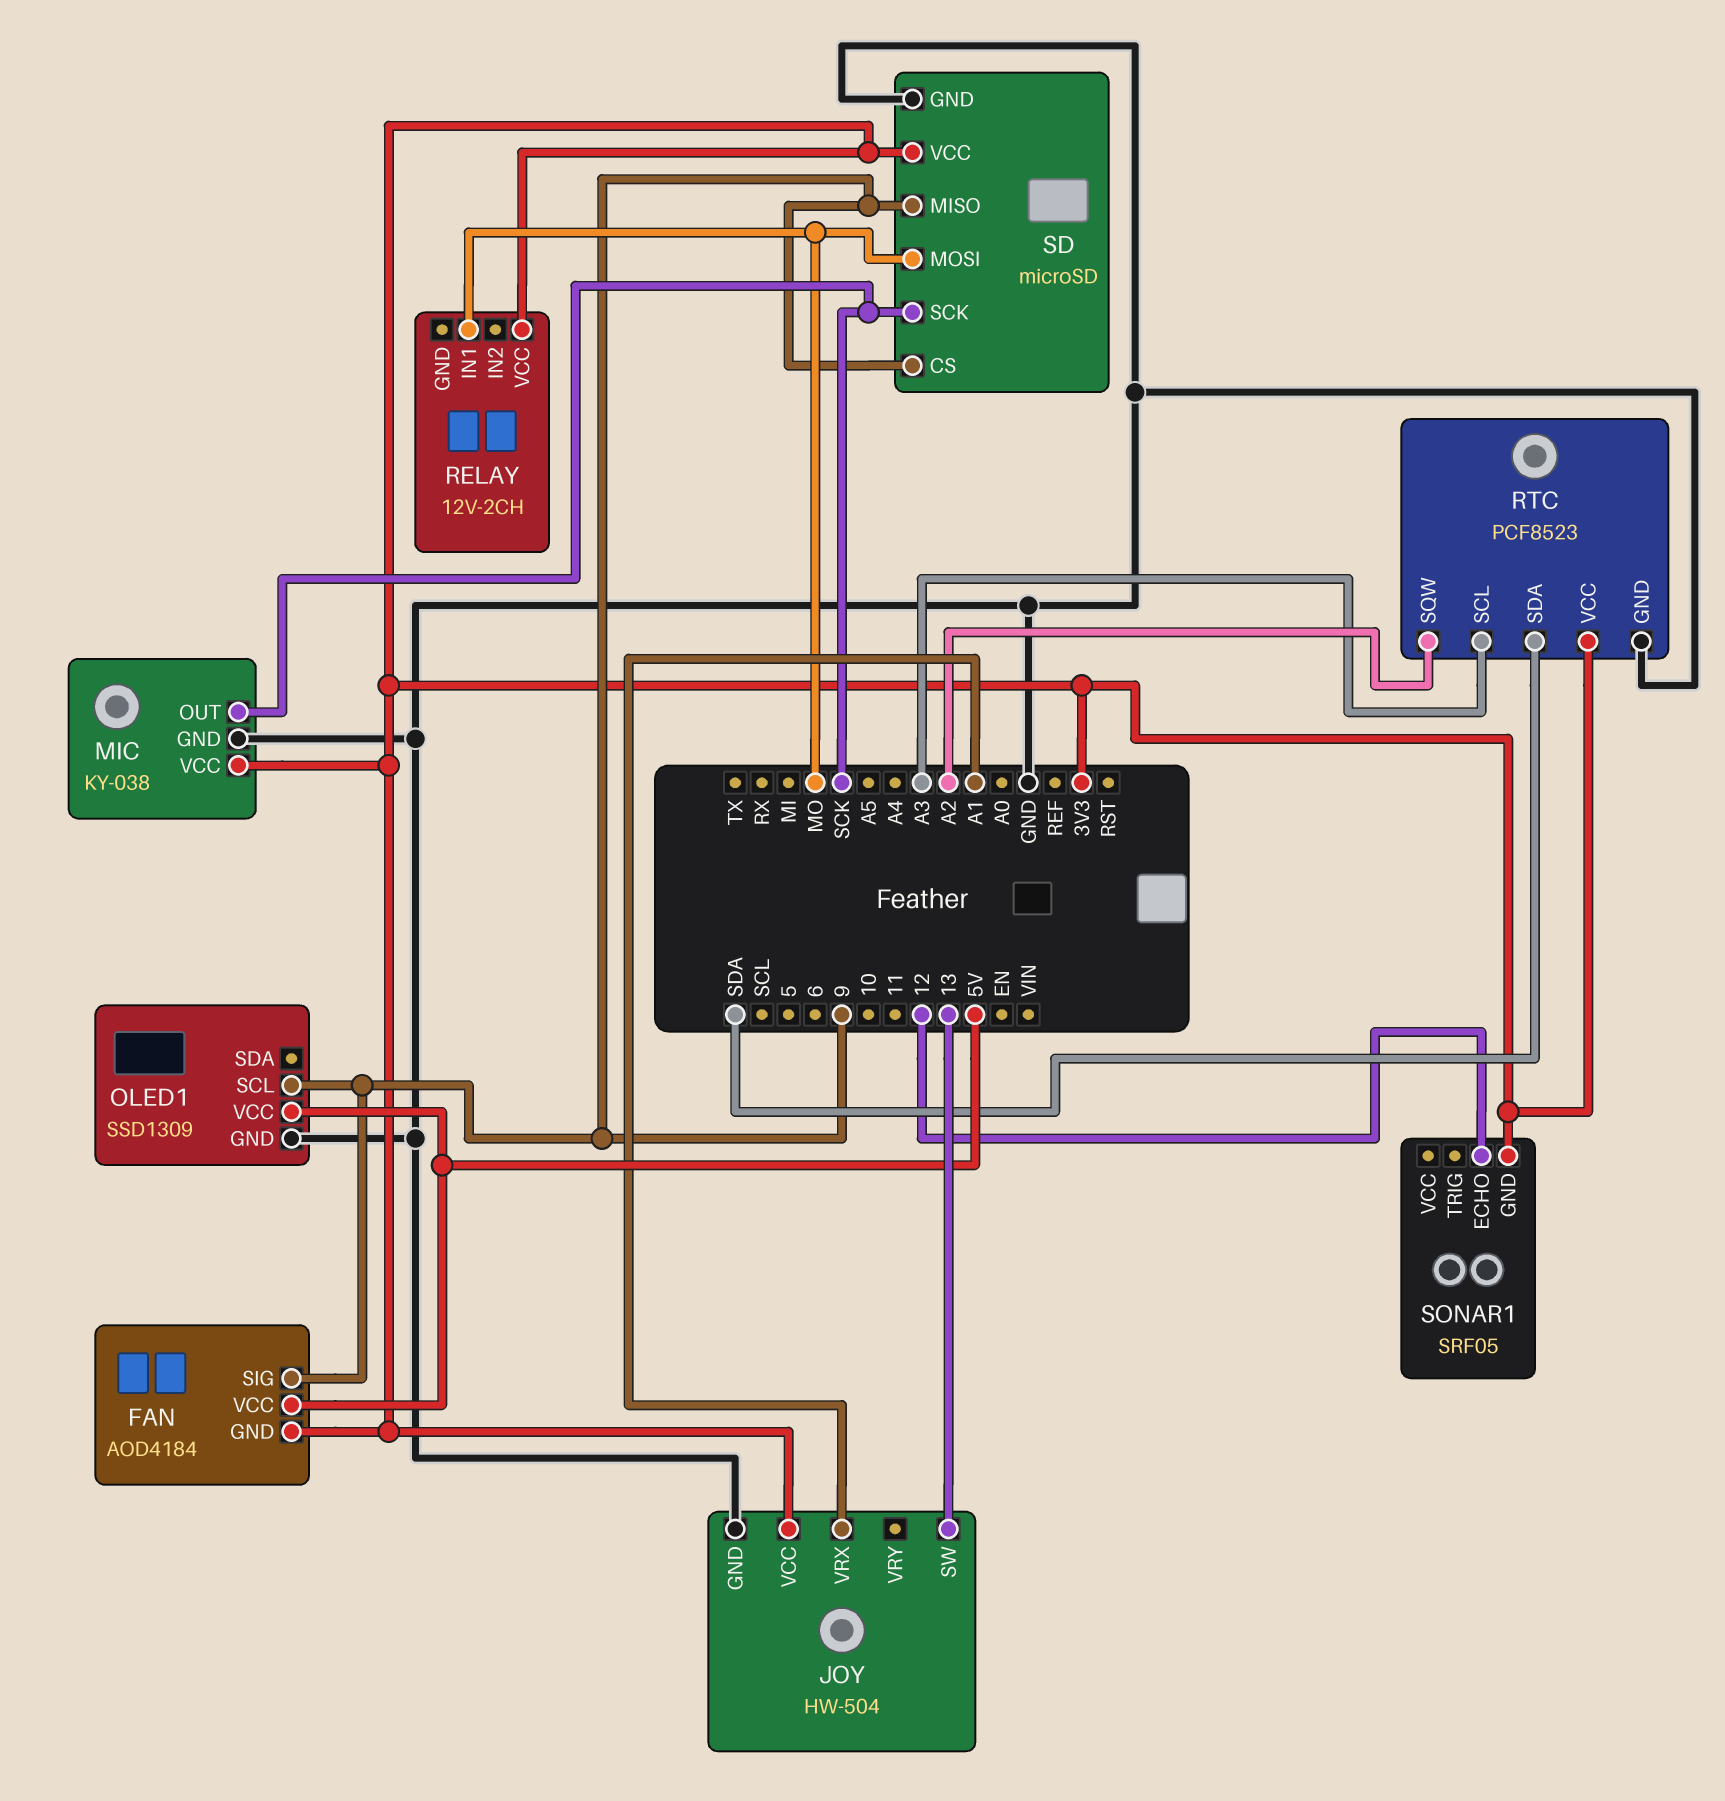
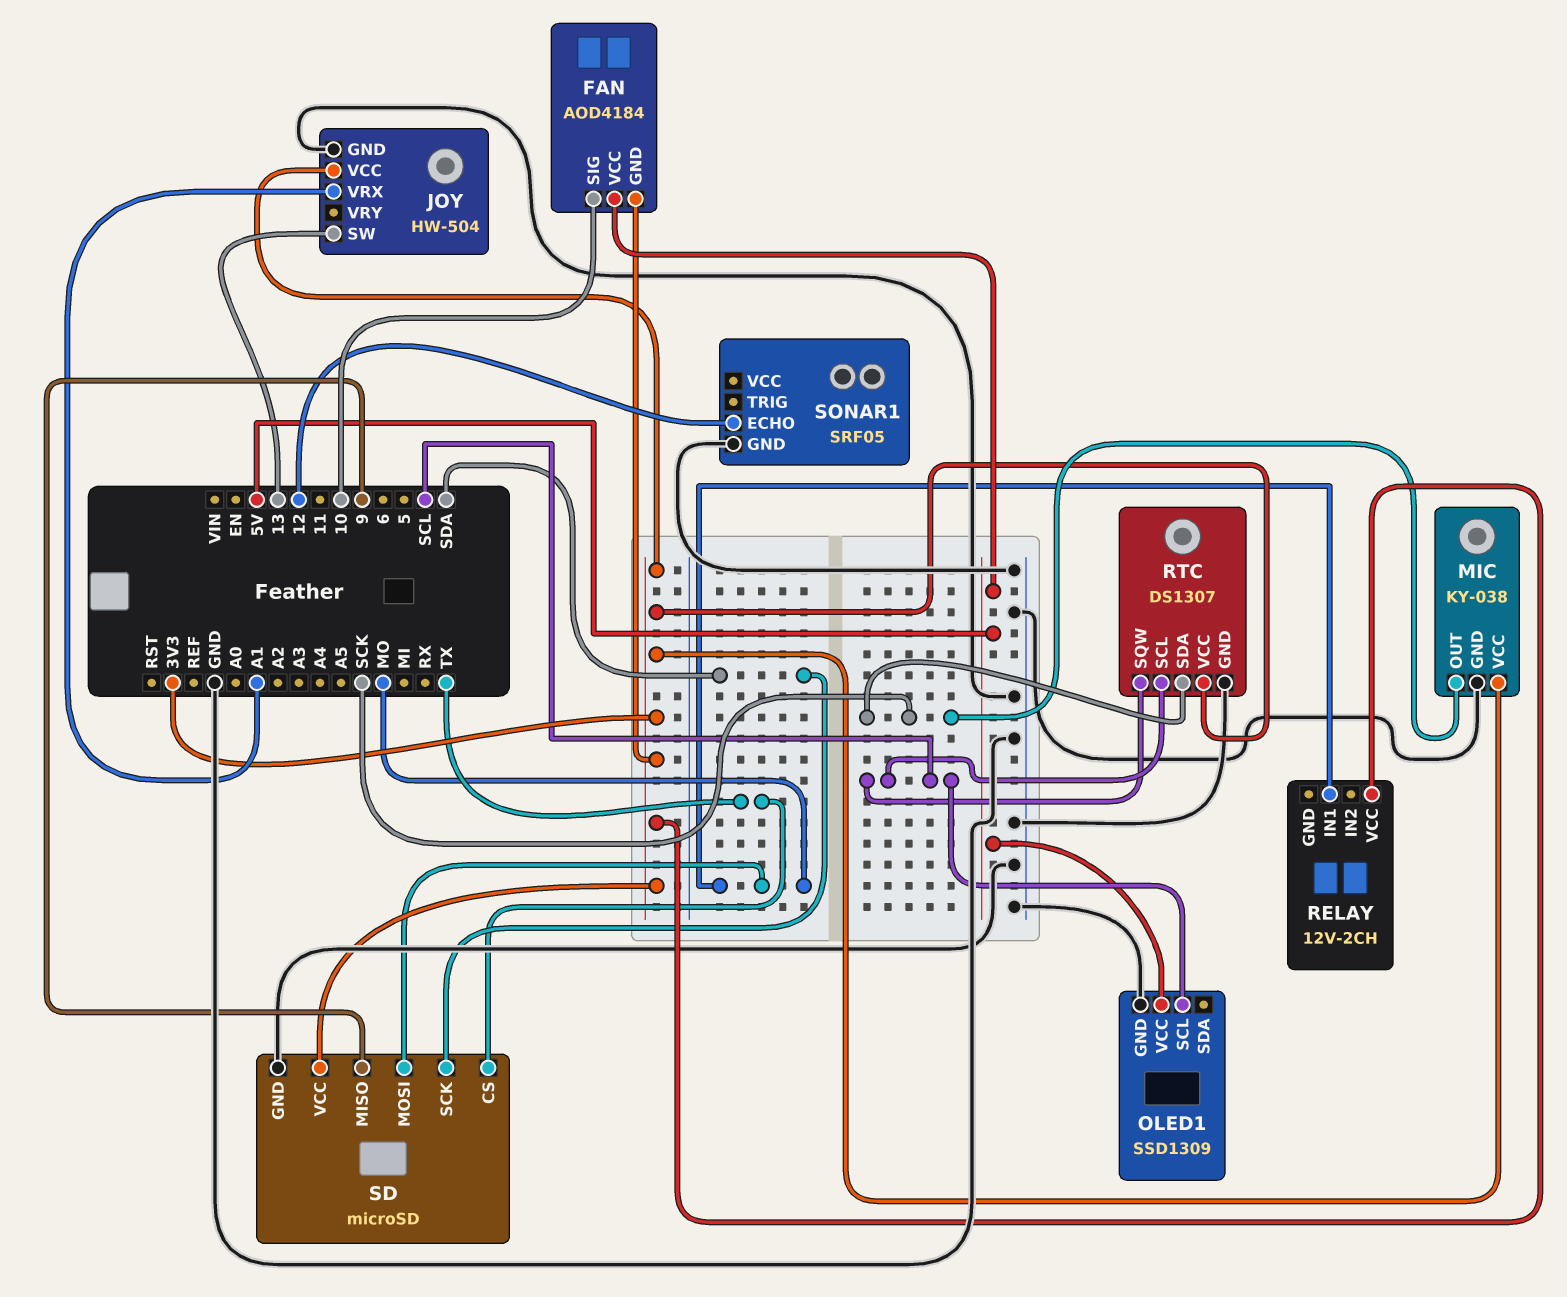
FAN pin SIG: 9 -> 10
OLED1 pin SCL: 9 -> SCL
RTC: PCF8523 -> DS1307
RTC pin SCL: A3 -> SCL
RTC pin SDA: SDA -> SCK
RTC pin SQW: A2 -> SCL
SD pin CS: 9 -> TX
SD pin SCK: SCK -> SDA
SONAR1 pin GND: 3V3 -> GND

